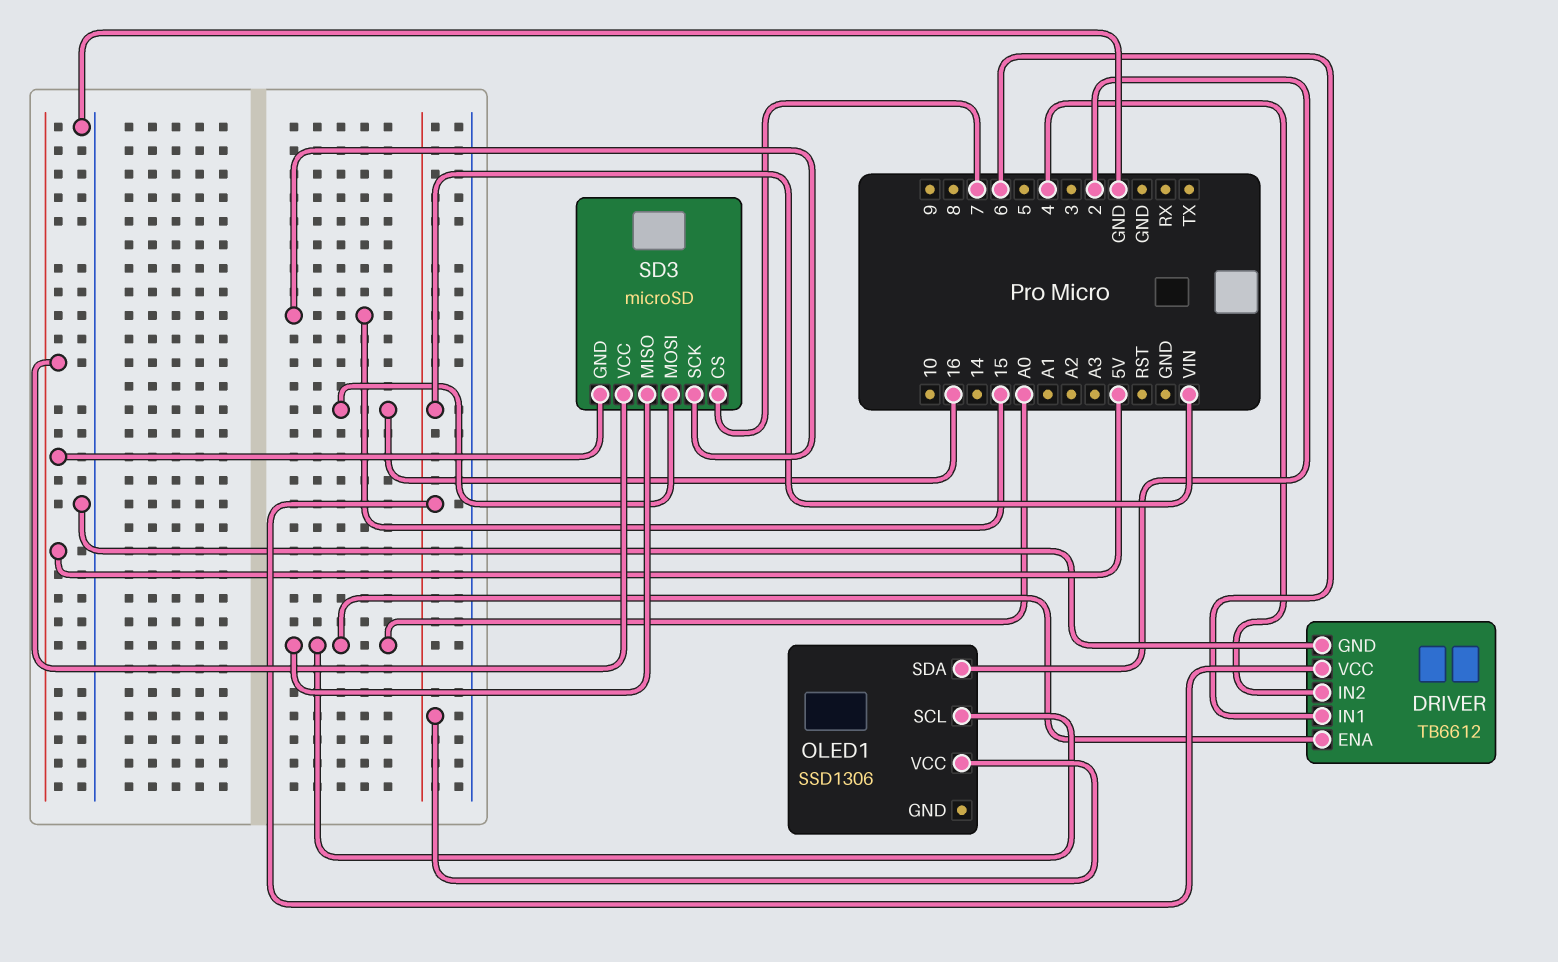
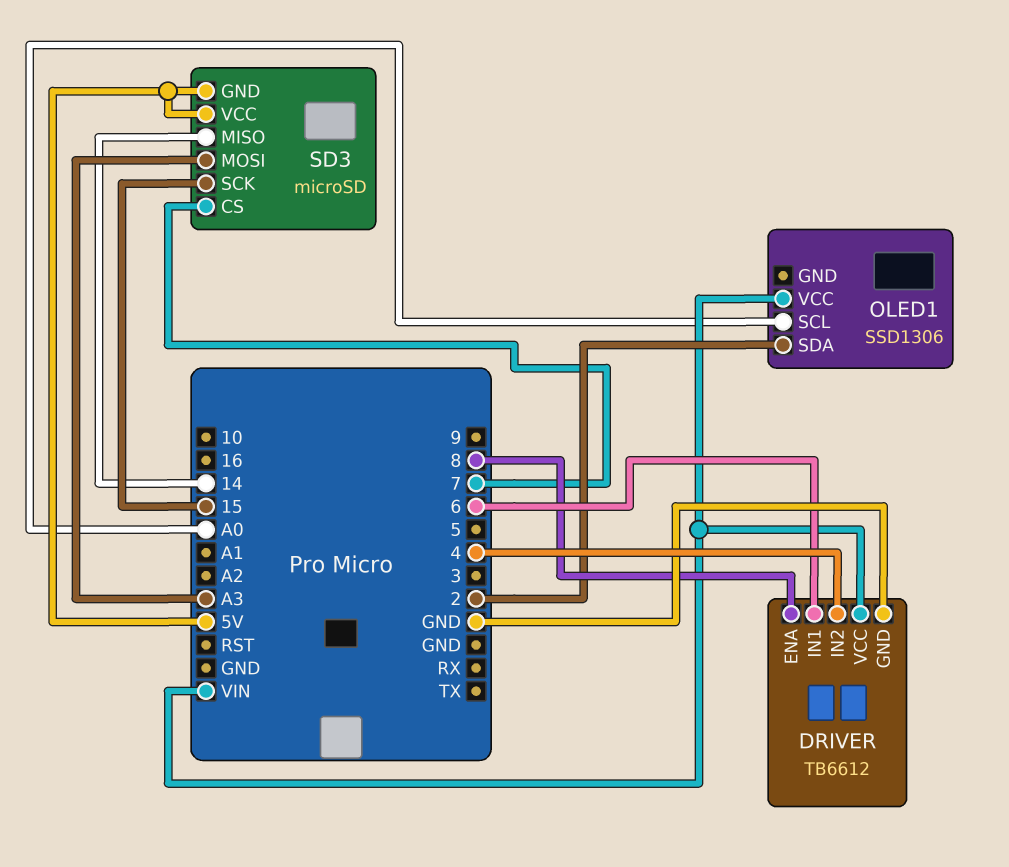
DRIVER pin ENA: A0 -> 8
SD3 pin MISO: A0 -> 14
SD3 pin MOSI: 16 -> A3

